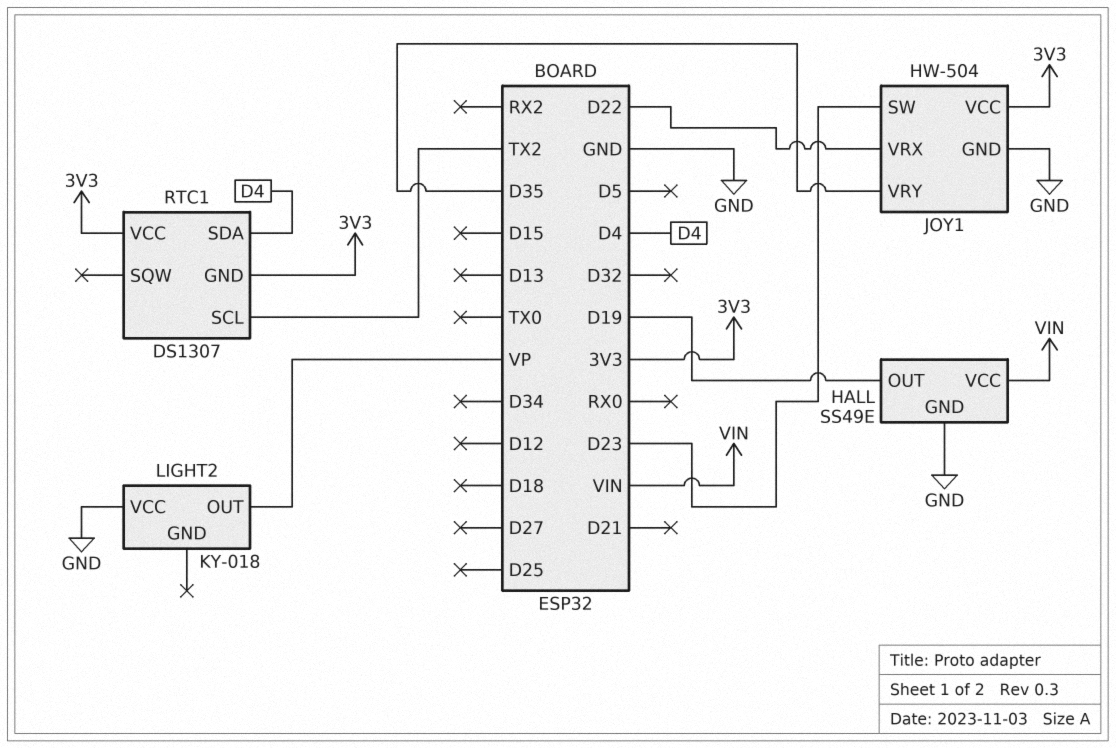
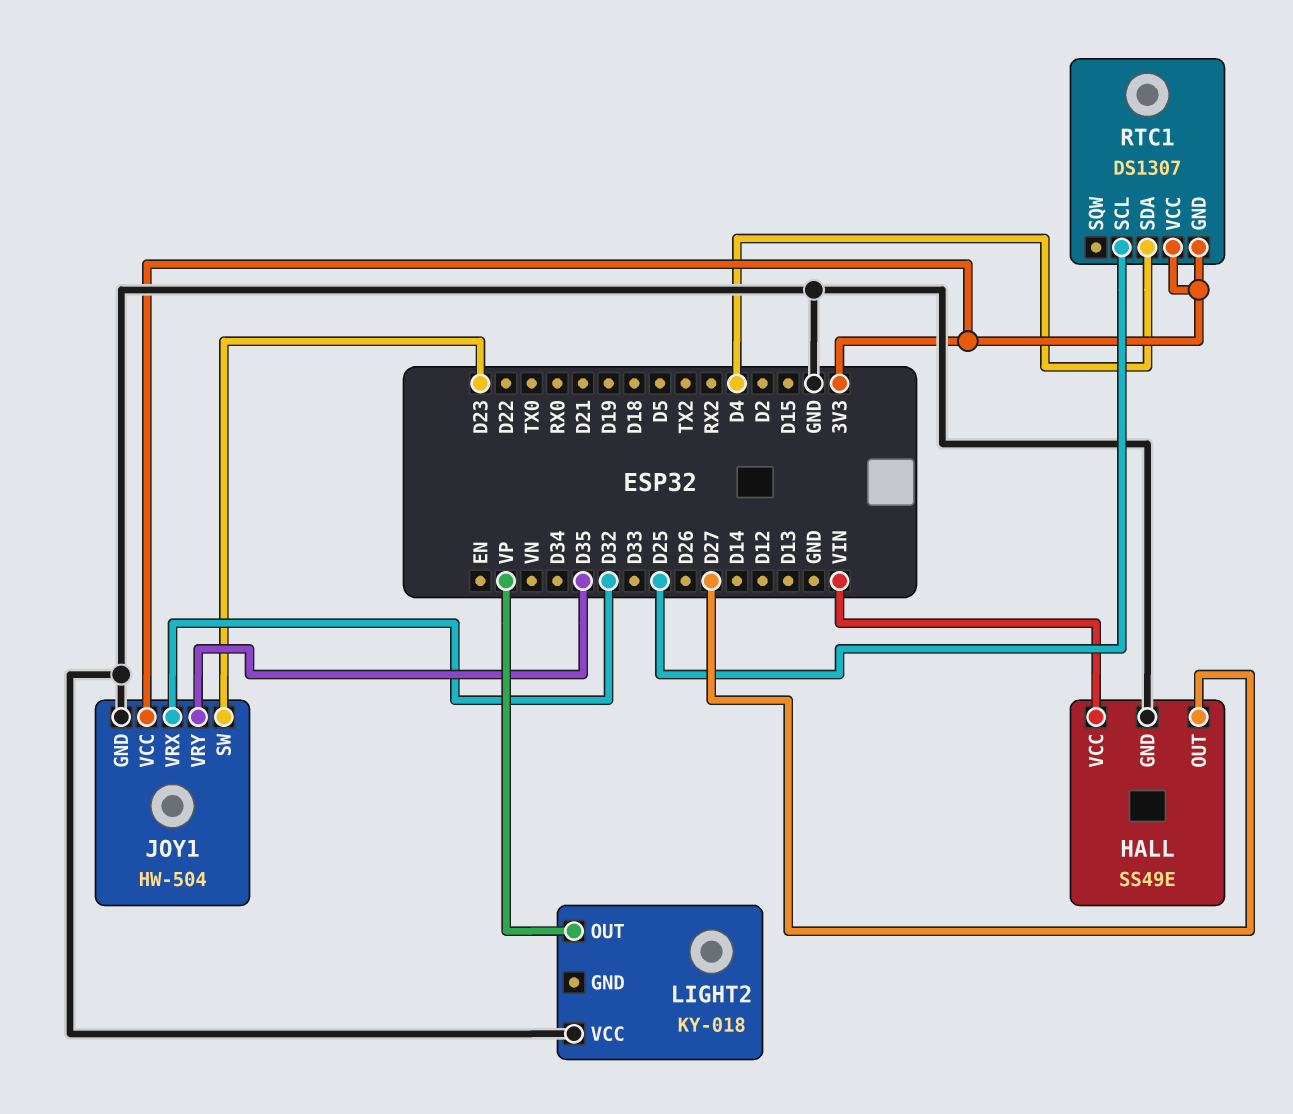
HALL pin OUT: D19 -> D27
JOY1 pin VRX: D22 -> D32
RTC1 pin SCL: TX2 -> D25

